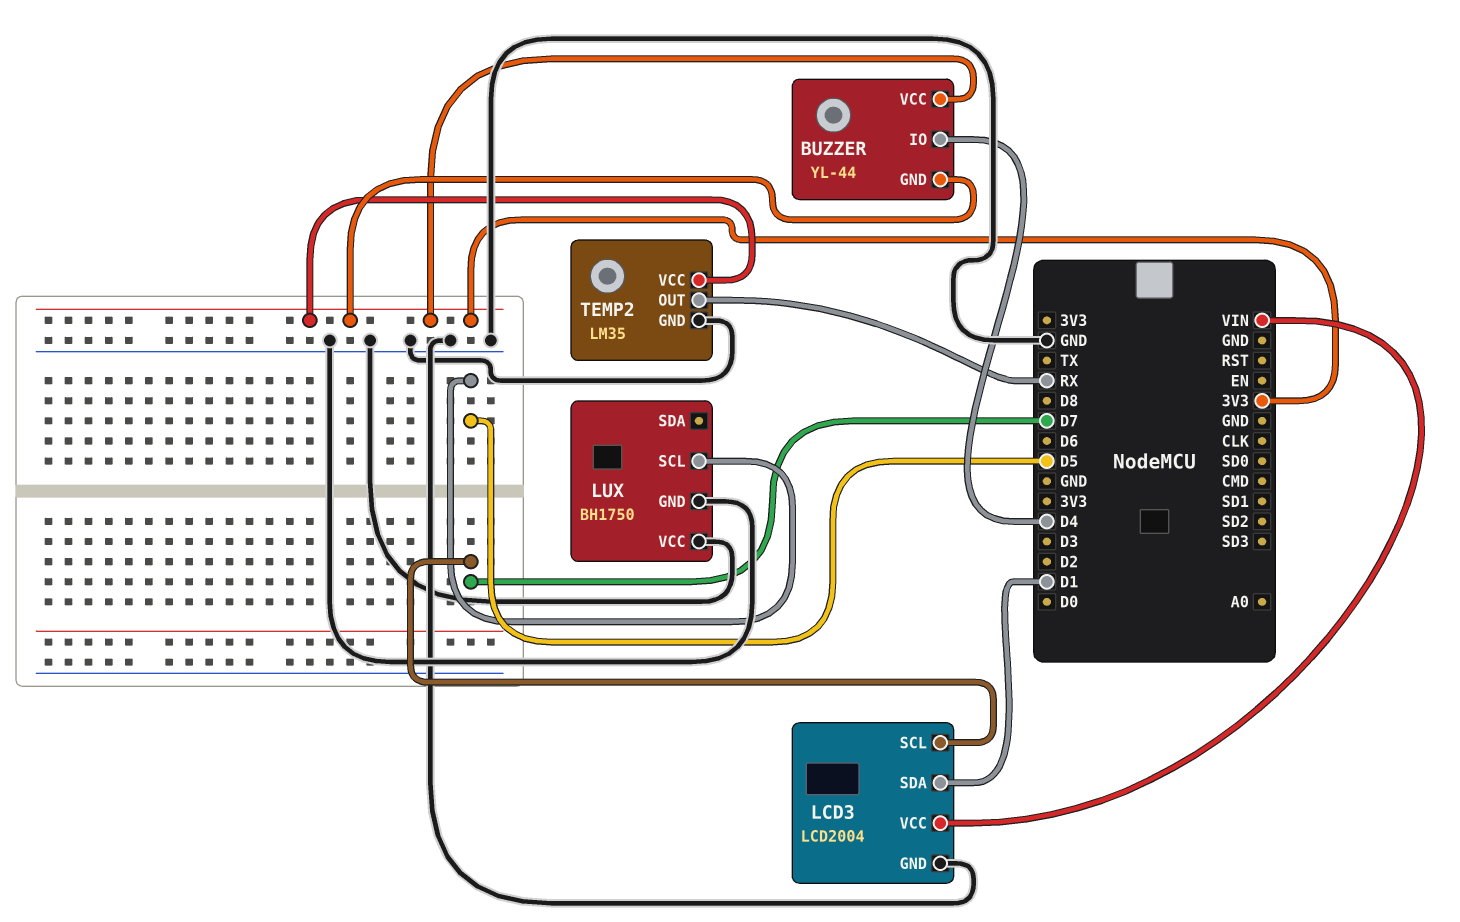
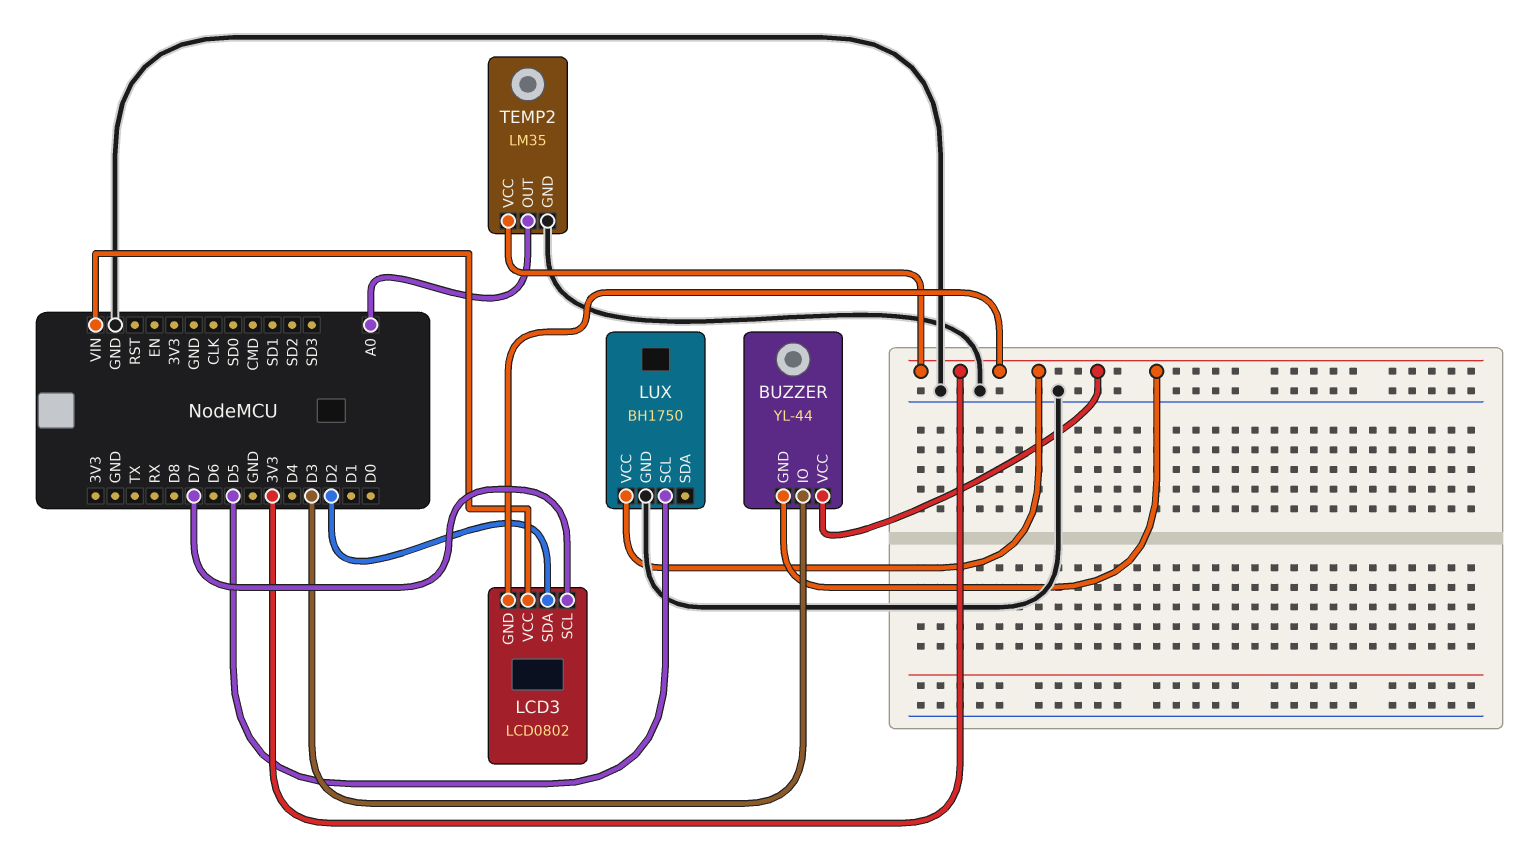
BUZZER pin IO: D4 -> D3
LCD3: LCD2004 -> LCD0802
LCD3 pin GND: GND -> 3V3
LCD3 pin SDA: D1 -> D2
LUX pin VCC: GND -> 3V3
TEMP2 pin OUT: RX -> A0

